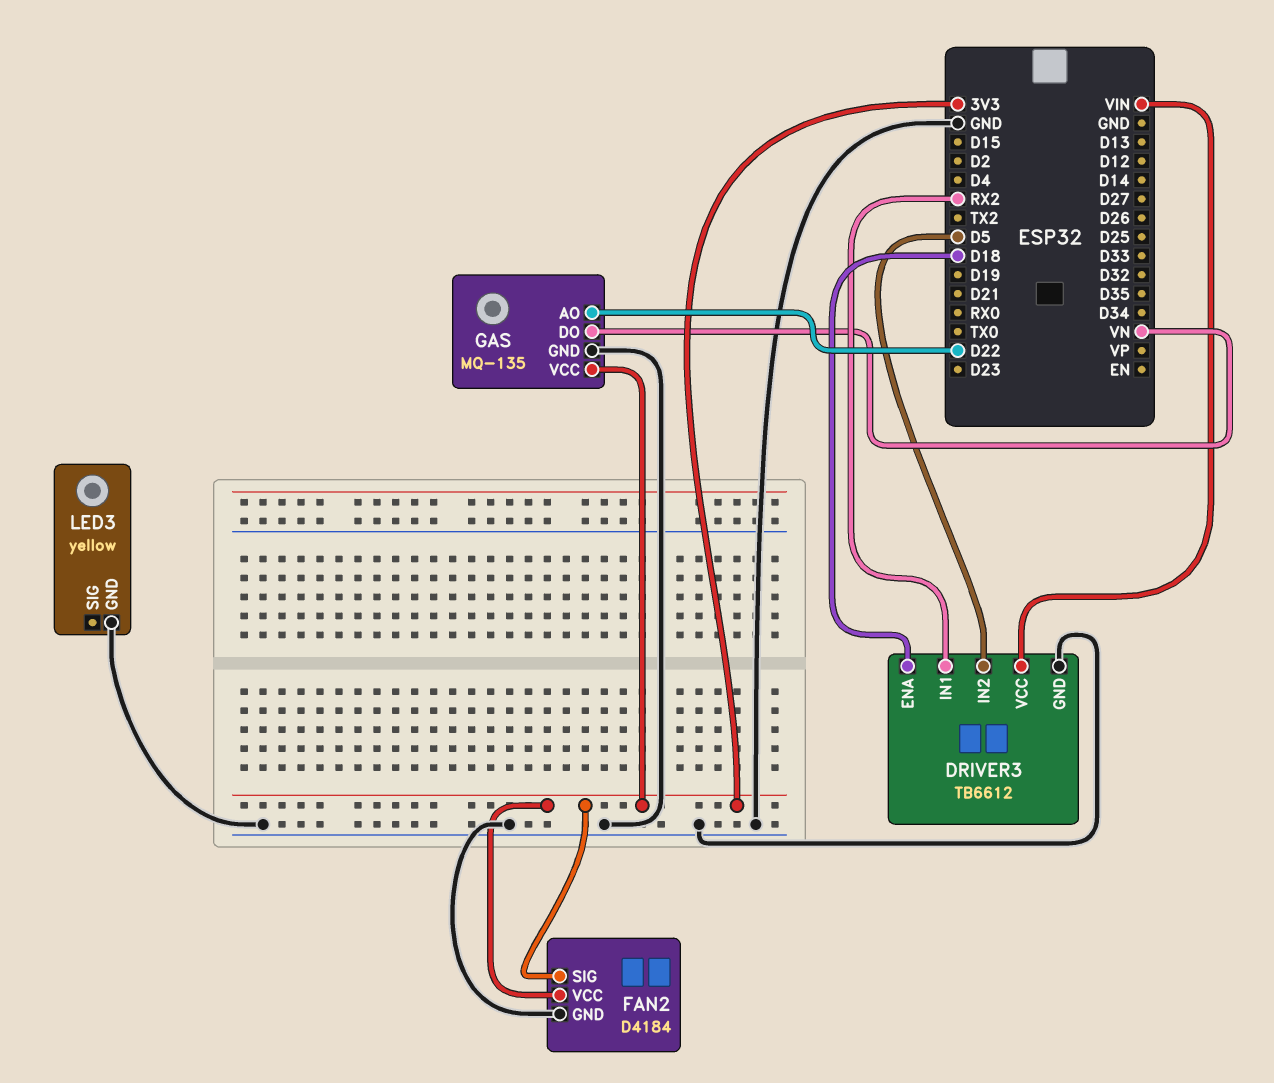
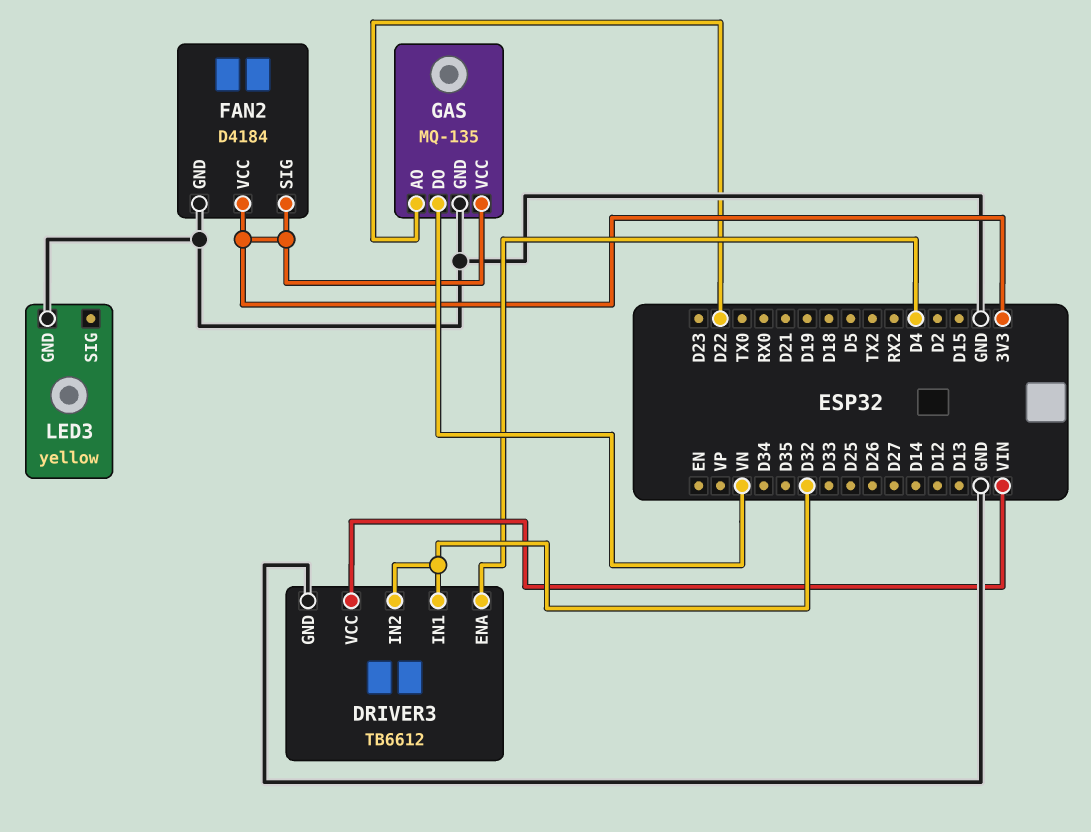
DRIVER3 pin ENA: D18 -> D4
DRIVER3 pin IN1: RX2 -> D32
DRIVER3 pin IN2: D5 -> D32

